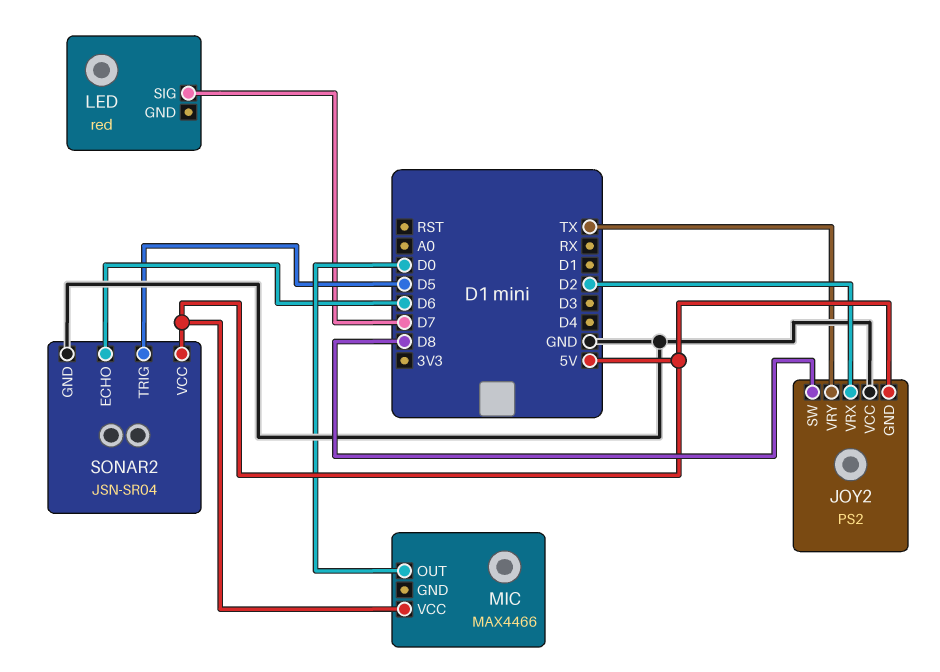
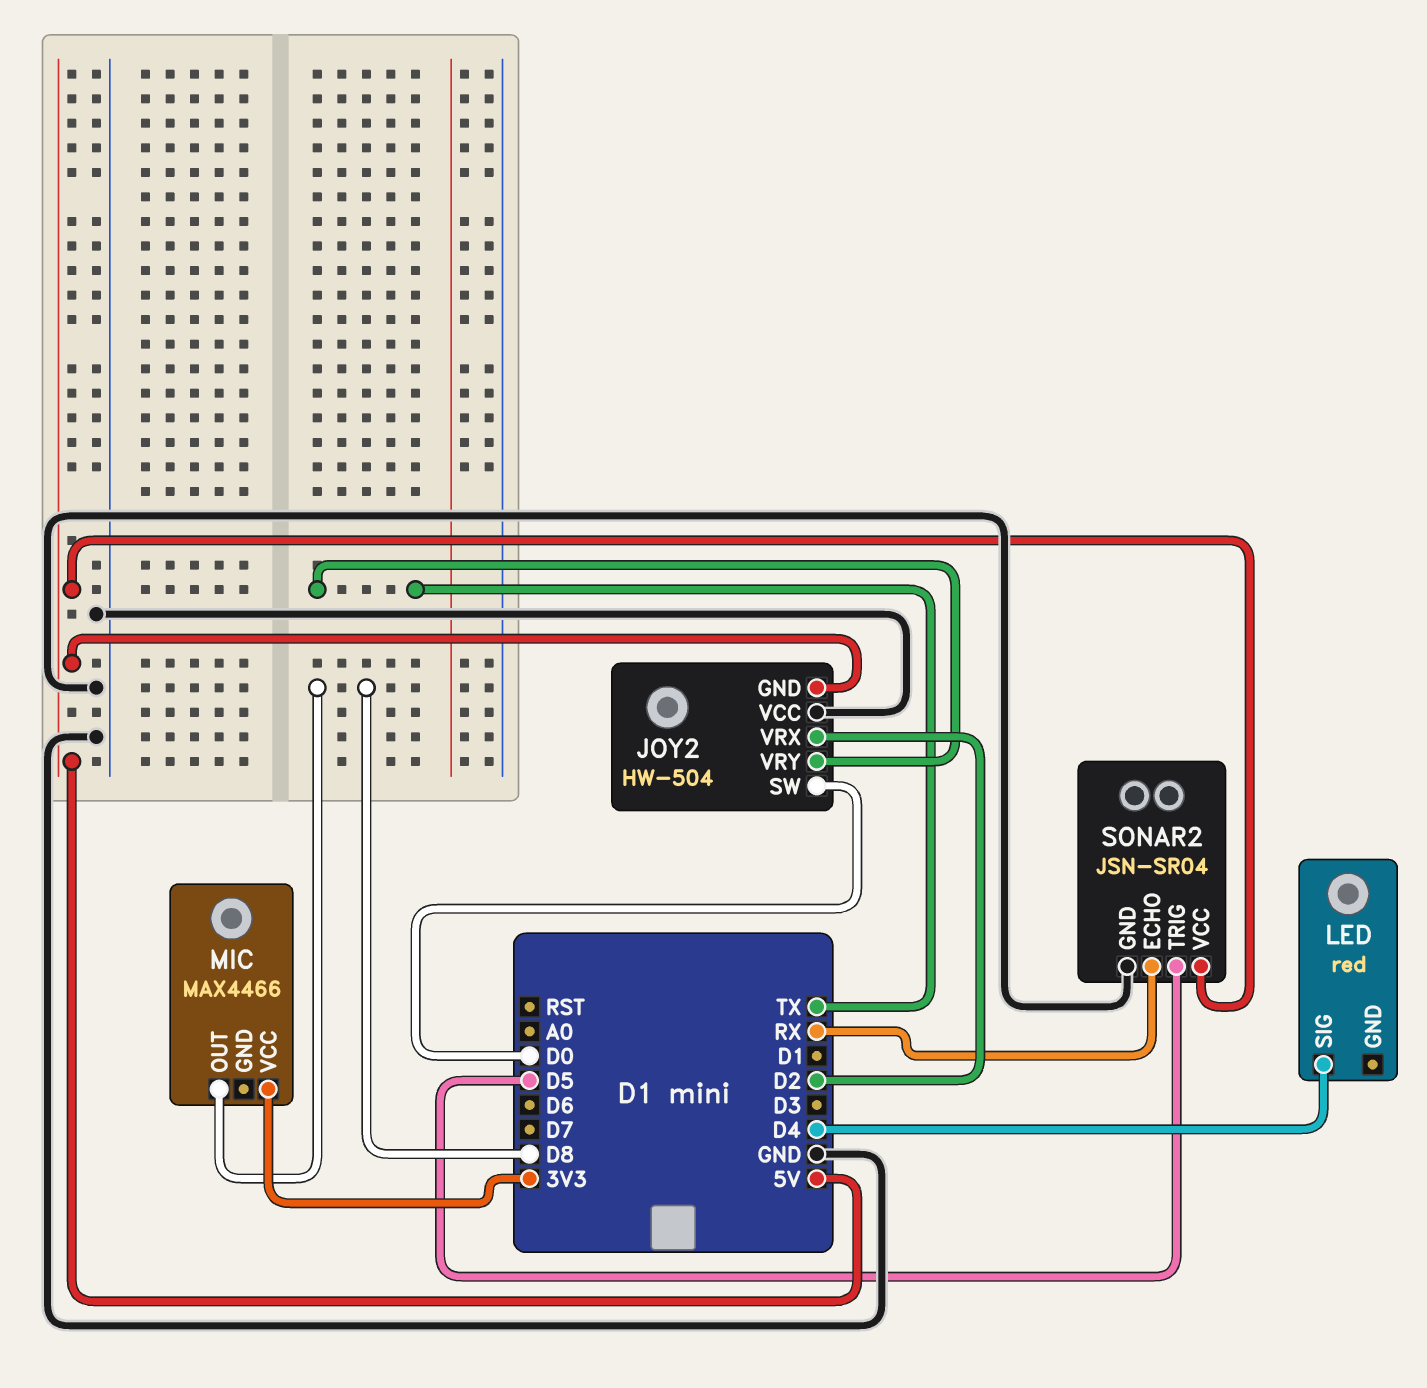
JOY2: PS2 -> HW-504
JOY2 pin SW: D8 -> D0
LED pin SIG: D7 -> D4
MIC pin OUT: D0 -> D8
MIC pin VCC: 5V -> 3V3
SONAR2 pin ECHO: D6 -> RX

